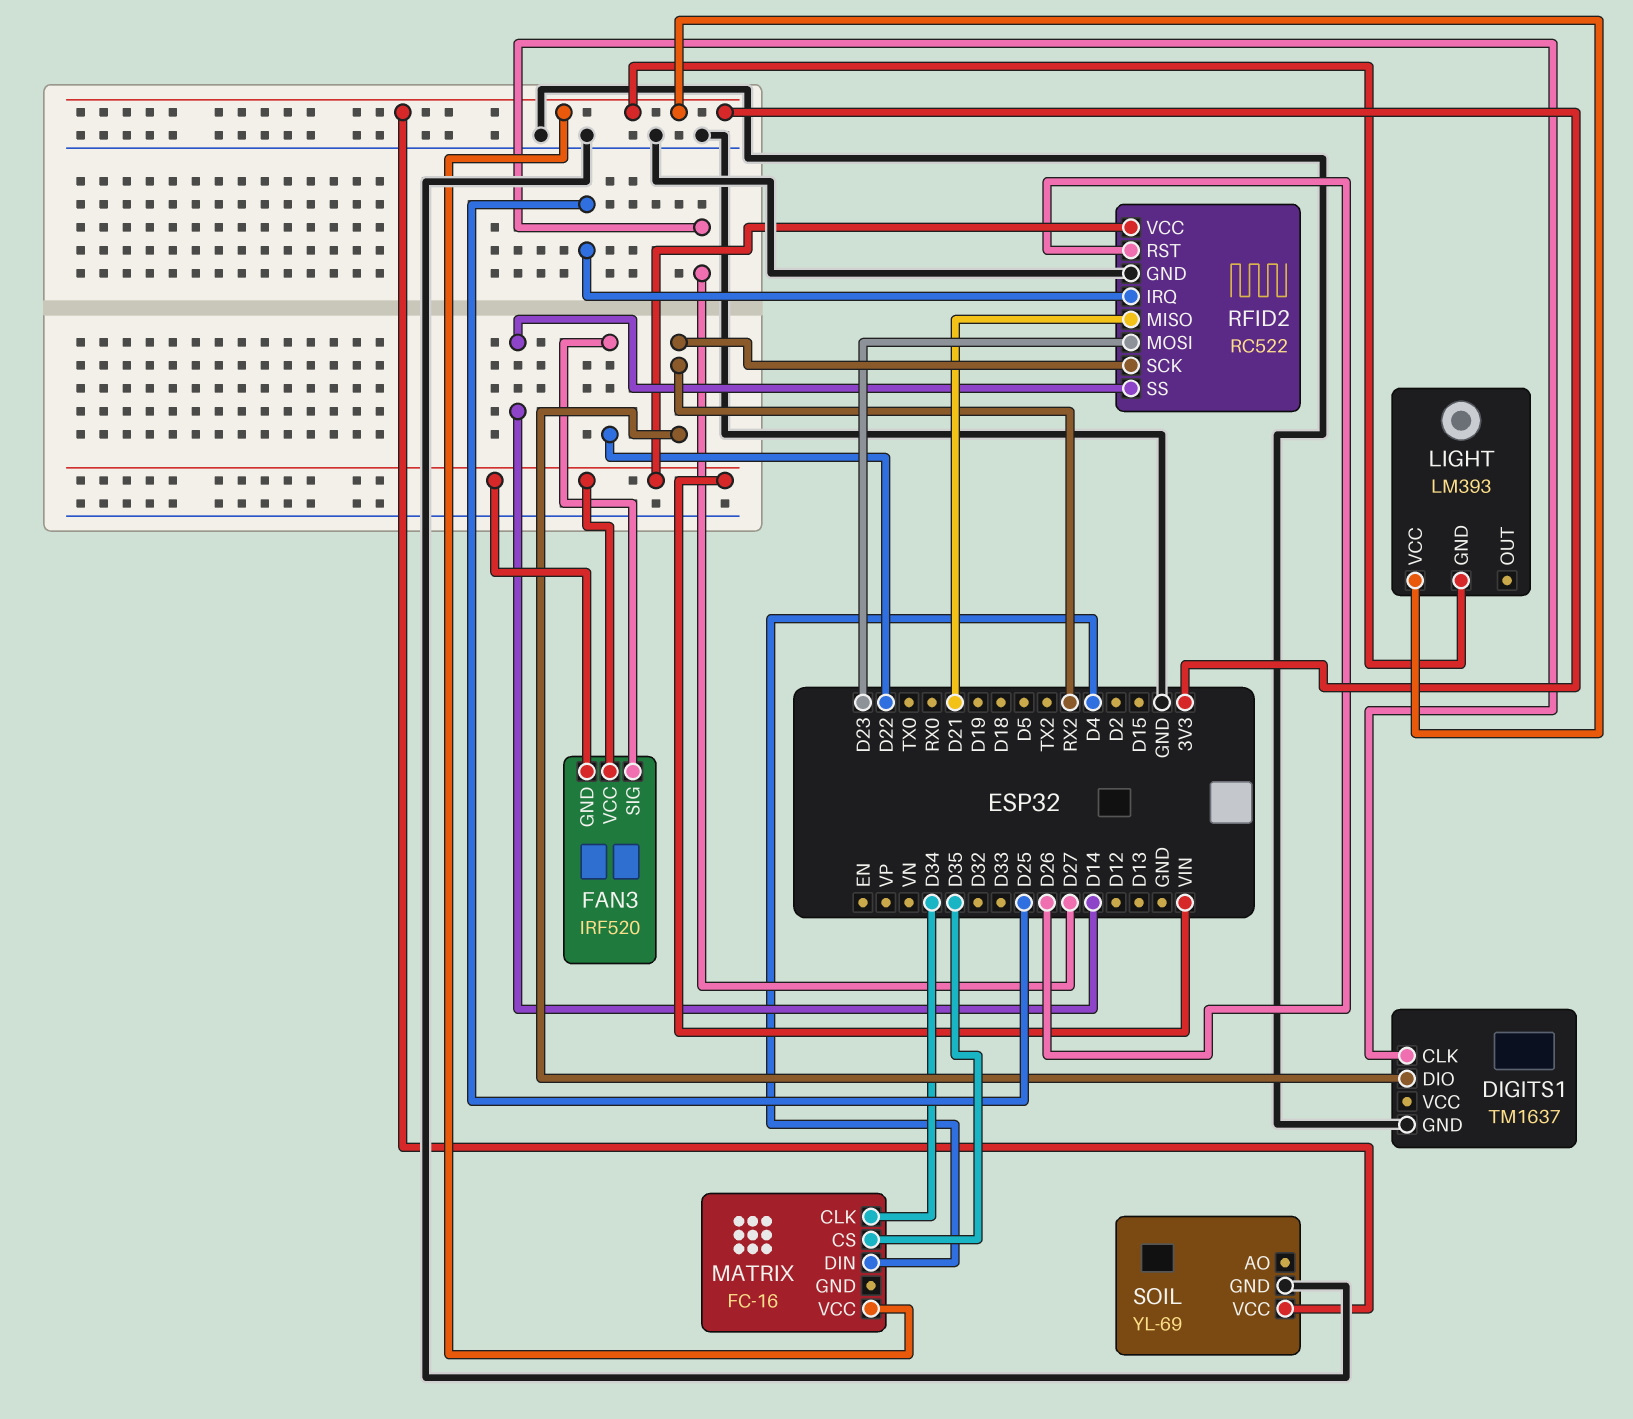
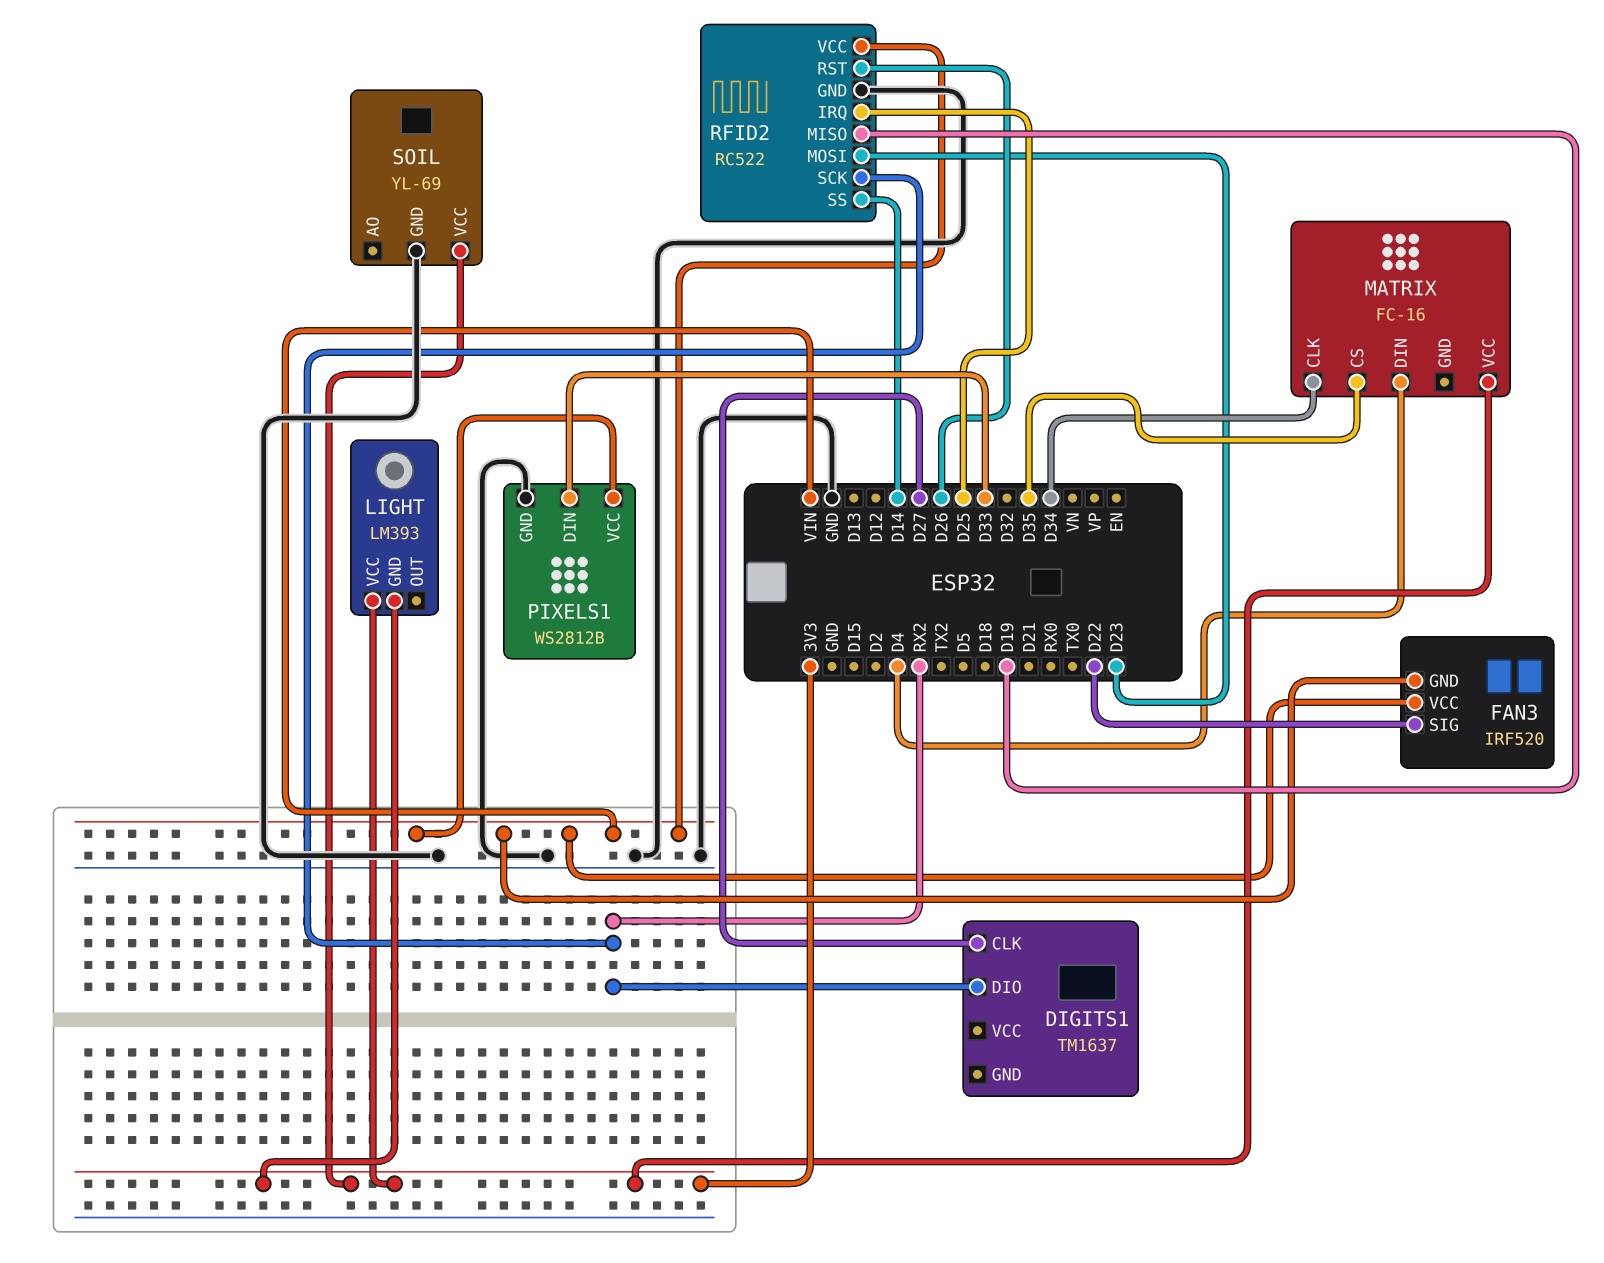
DIGITS1 pin GND: GND -> none
PIXELS1: none -> WS2812B
PIXELS1 pin DIN: none -> D33
PIXELS1 pin GND: none -> GND
PIXELS1 pin VCC: none -> VIN
RFID2 pin MISO: D21 -> D19

